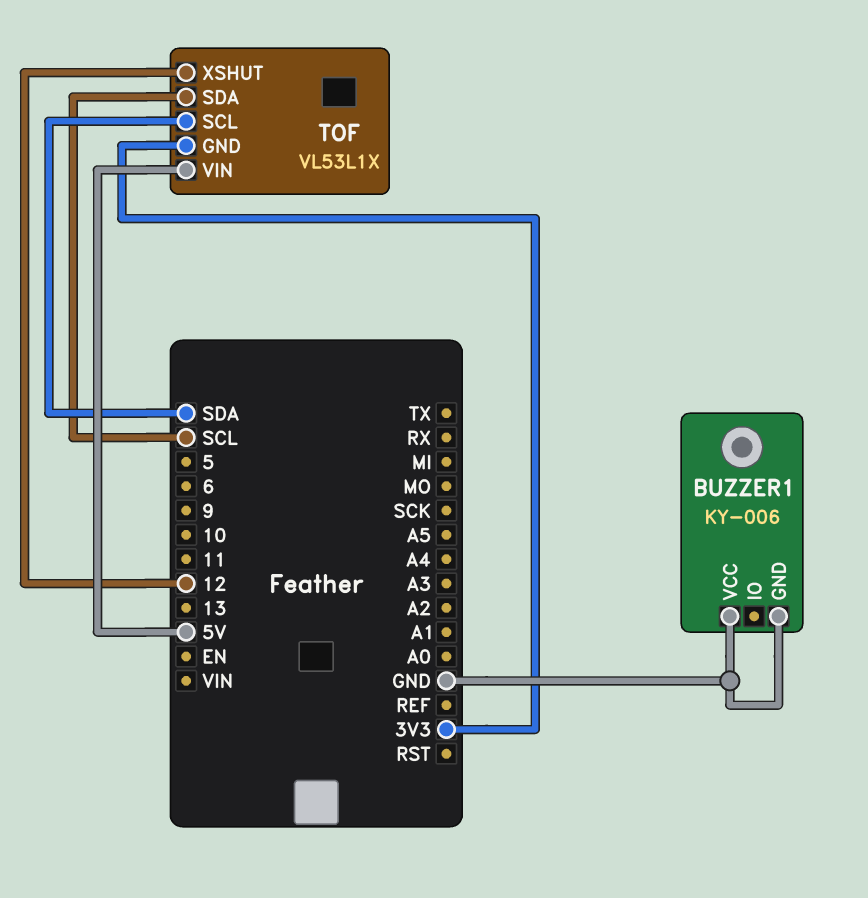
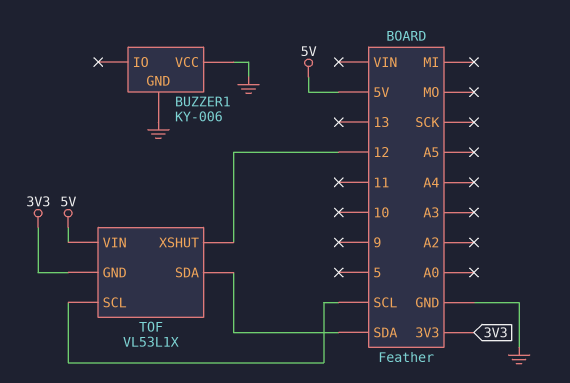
TOF pin SCL: SDA -> SCL
TOF pin SDA: SCL -> SDA

